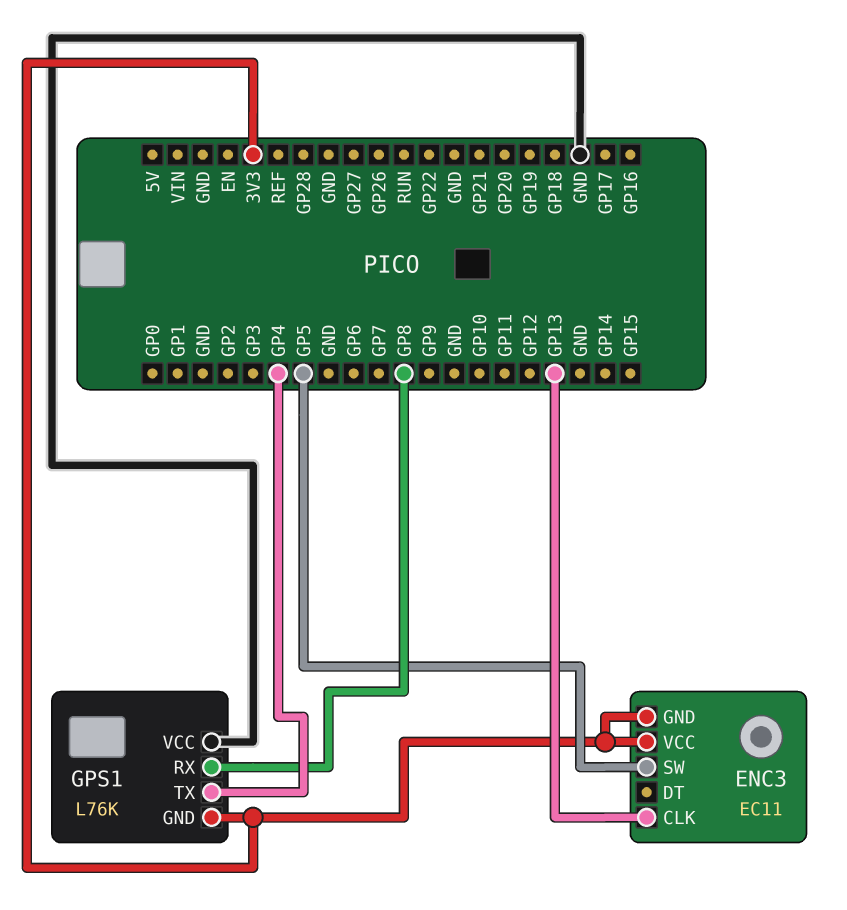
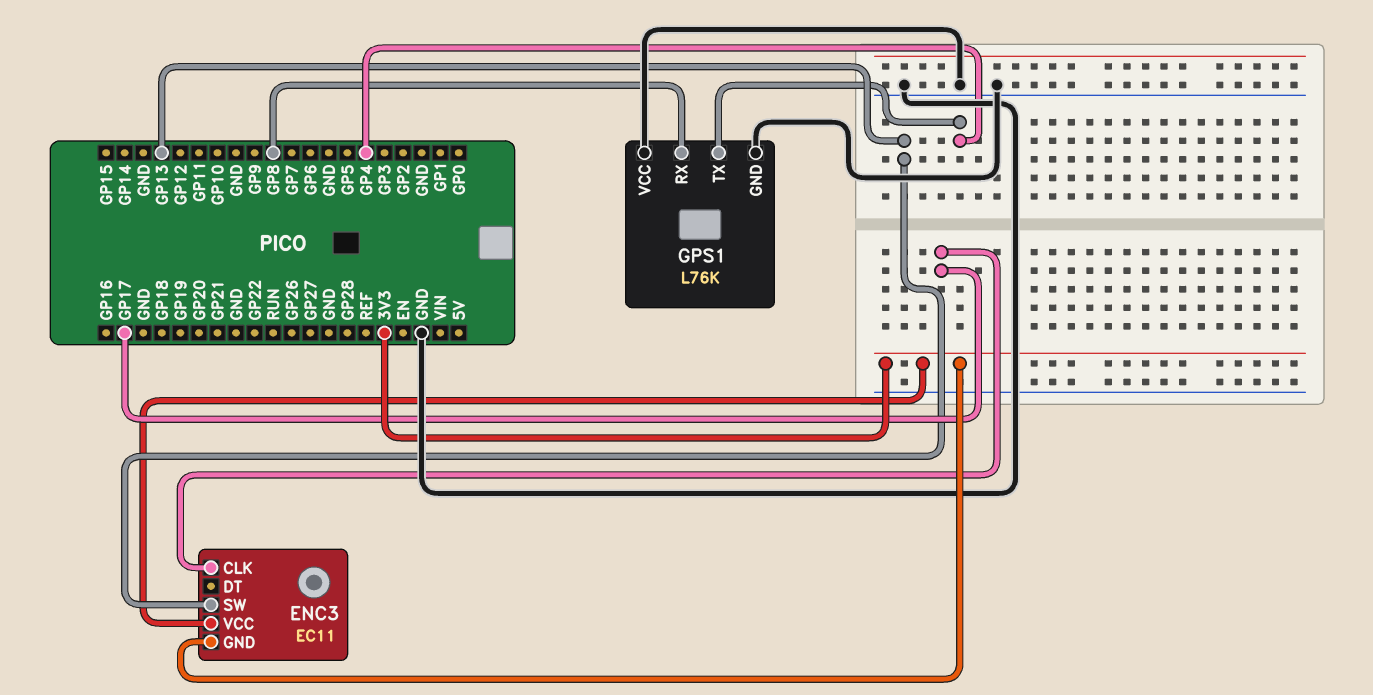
ENC3 pin CLK: GP13 -> GP17
ENC3 pin SW: GP5 -> GP13
GPS1 pin GND: 3V3 -> GND

